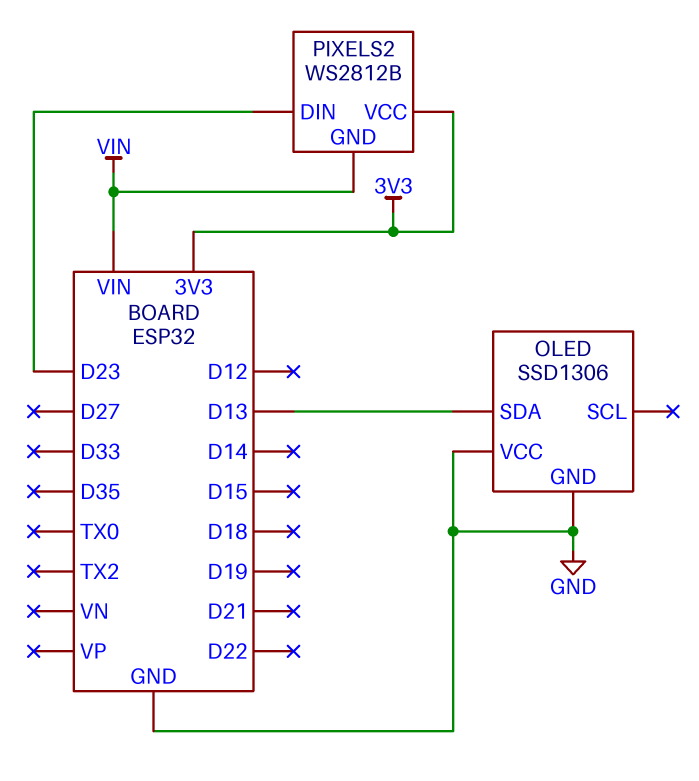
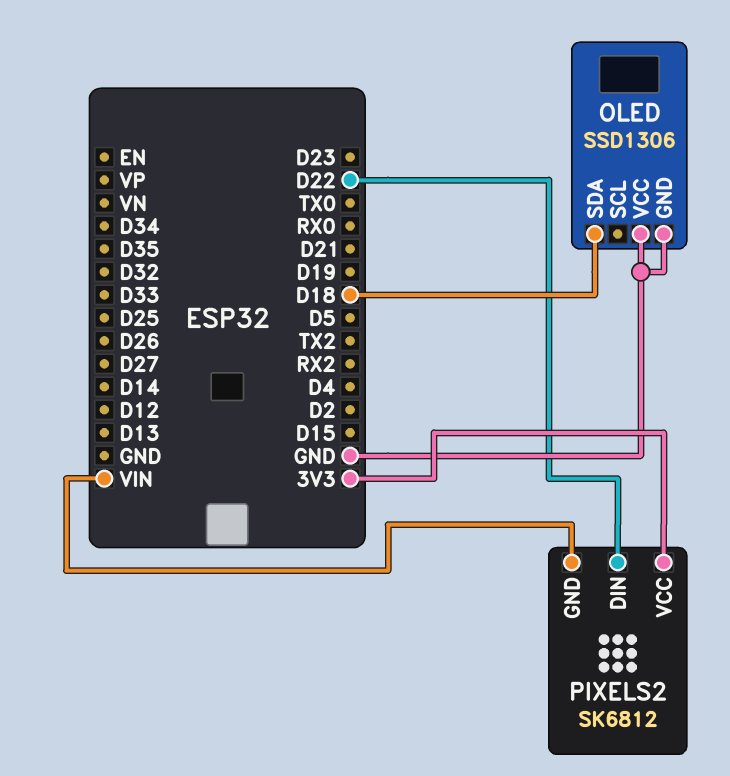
OLED pin SDA: D13 -> D18
PIXELS2: WS2812B -> SK6812
PIXELS2 pin DIN: D23 -> D22

